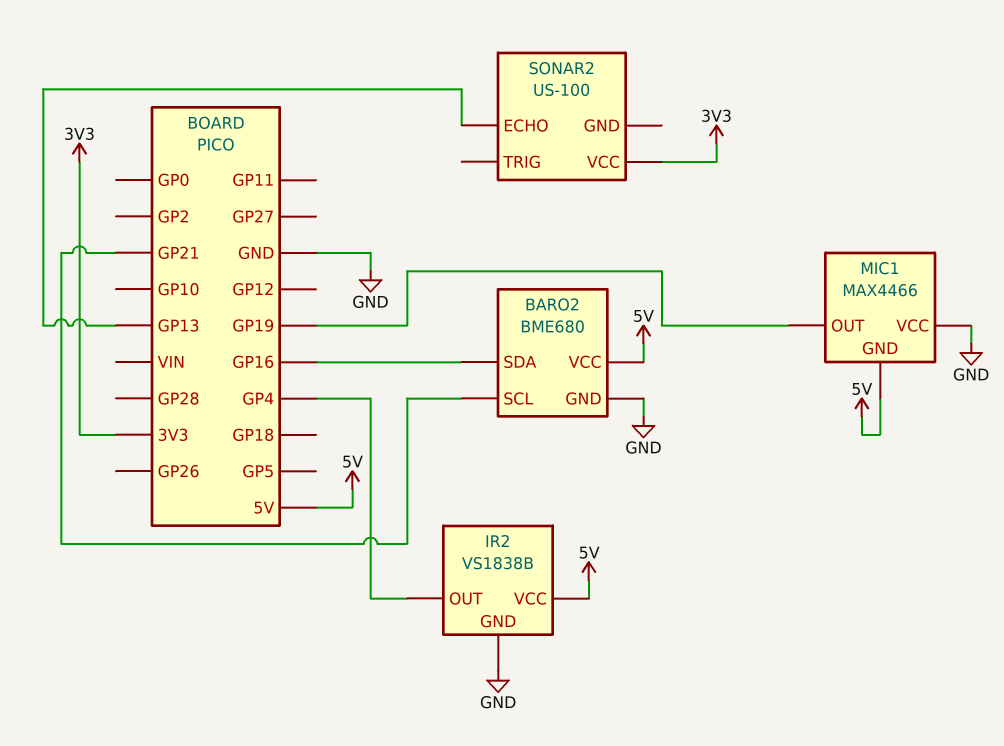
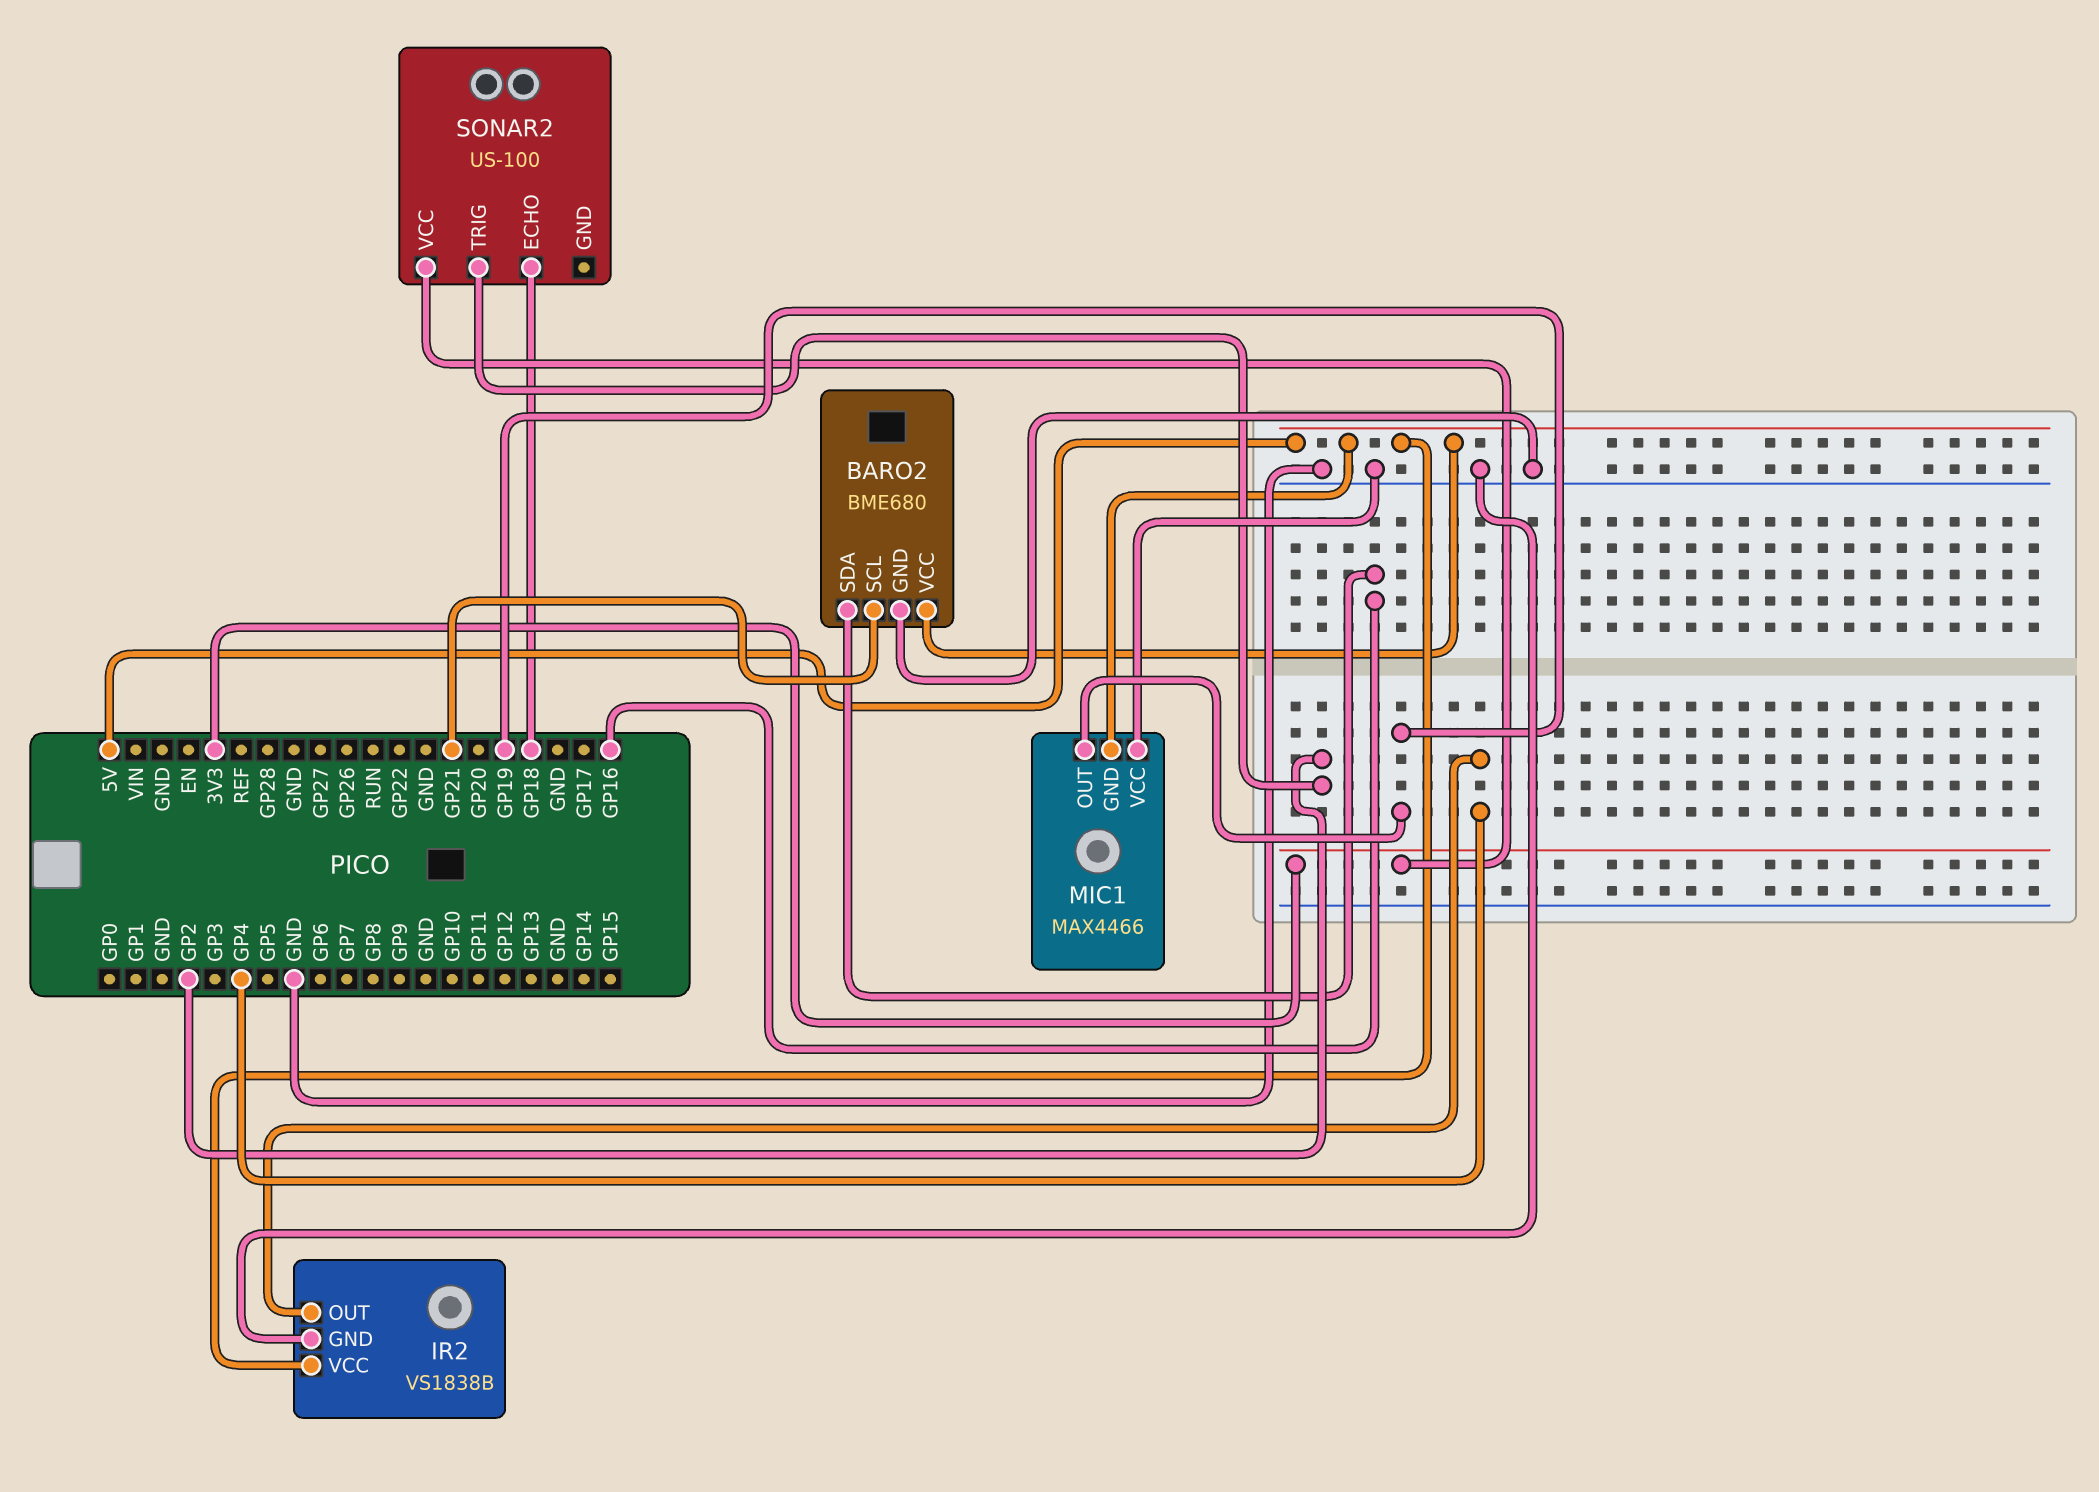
SONAR2 pin ECHO: GP13 -> GP18
SONAR2 pin TRIG: none -> GP2

